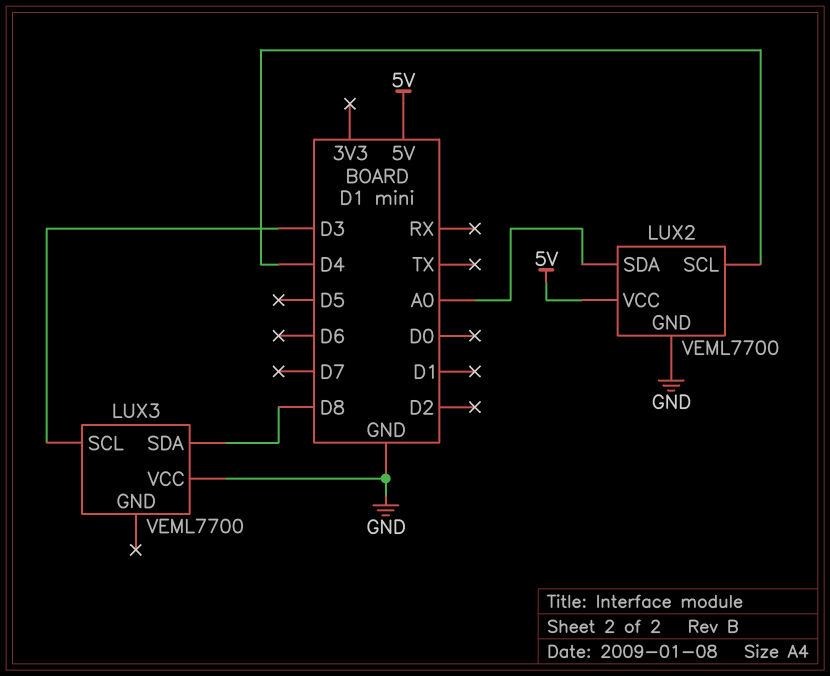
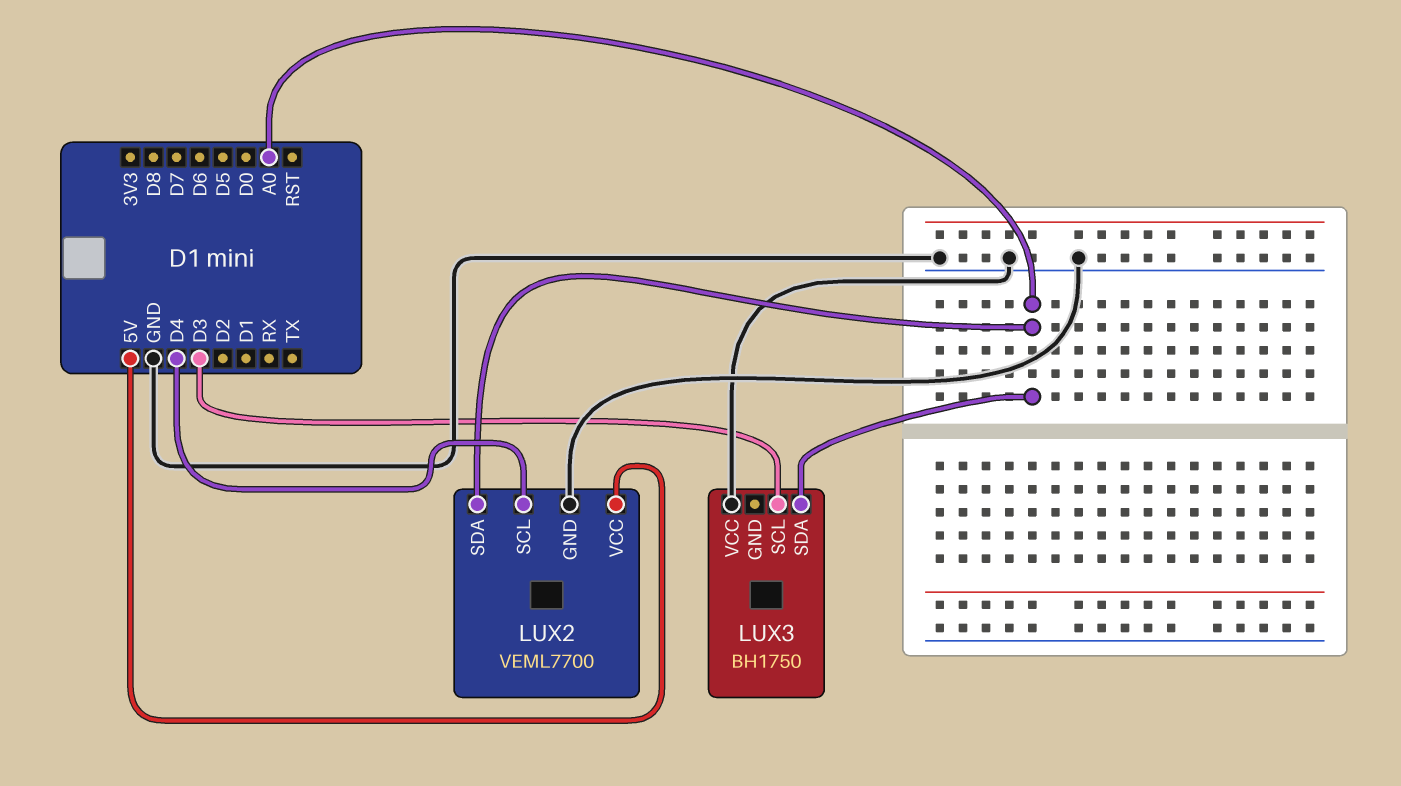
LUX3: VEML7700 -> BH1750
LUX3 pin SDA: D8 -> A0

